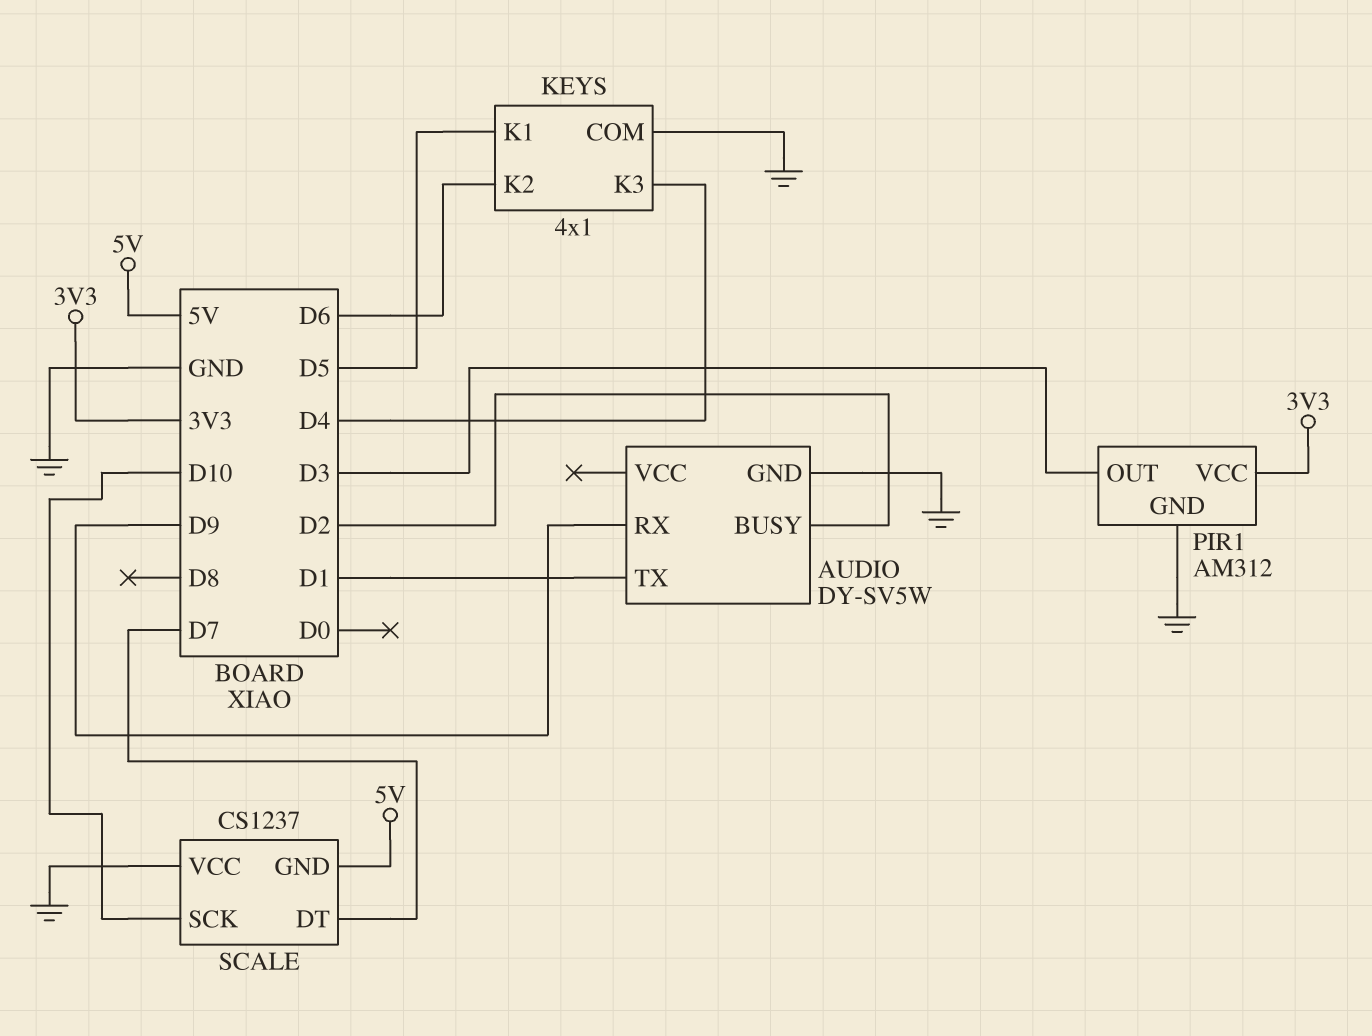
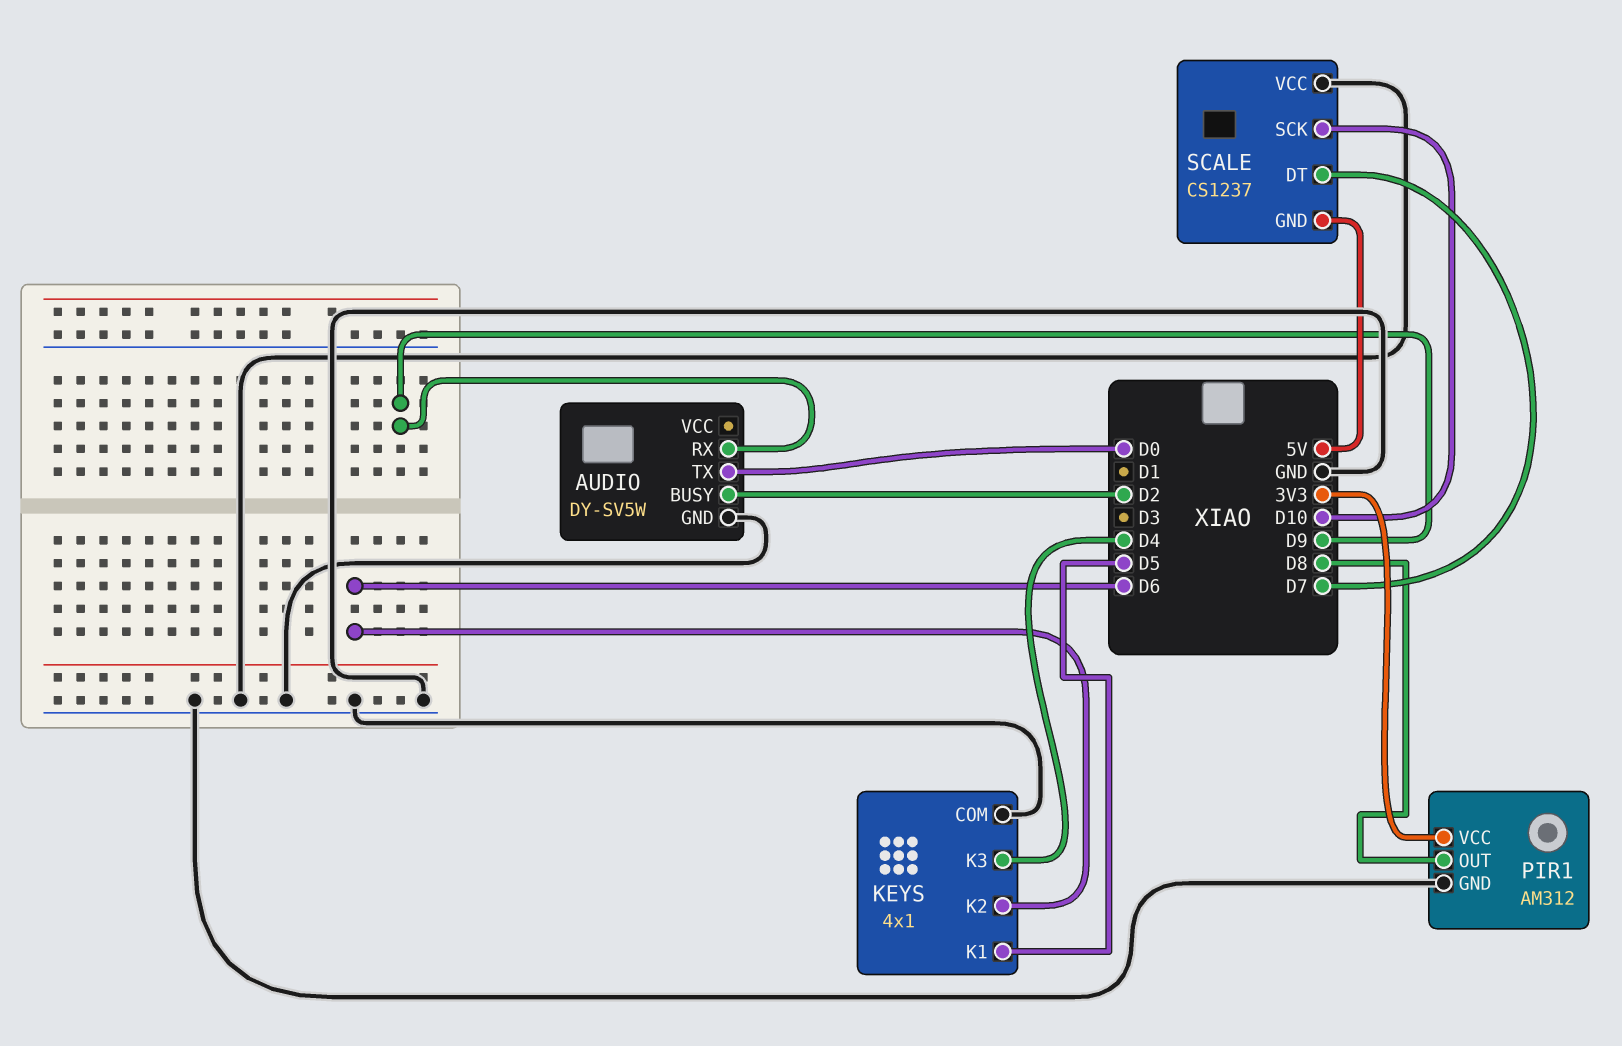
AUDIO pin TX: D1 -> D0
PIR1 pin OUT: D3 -> D8

